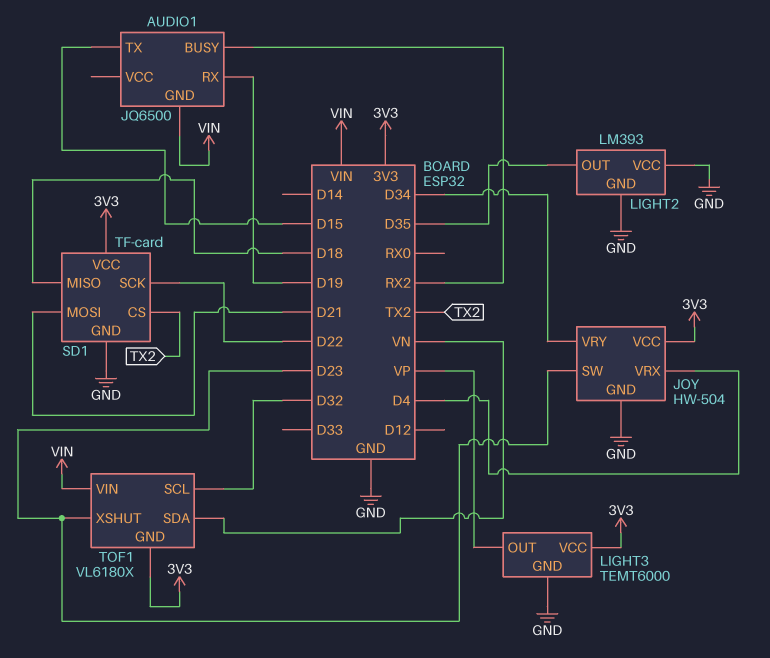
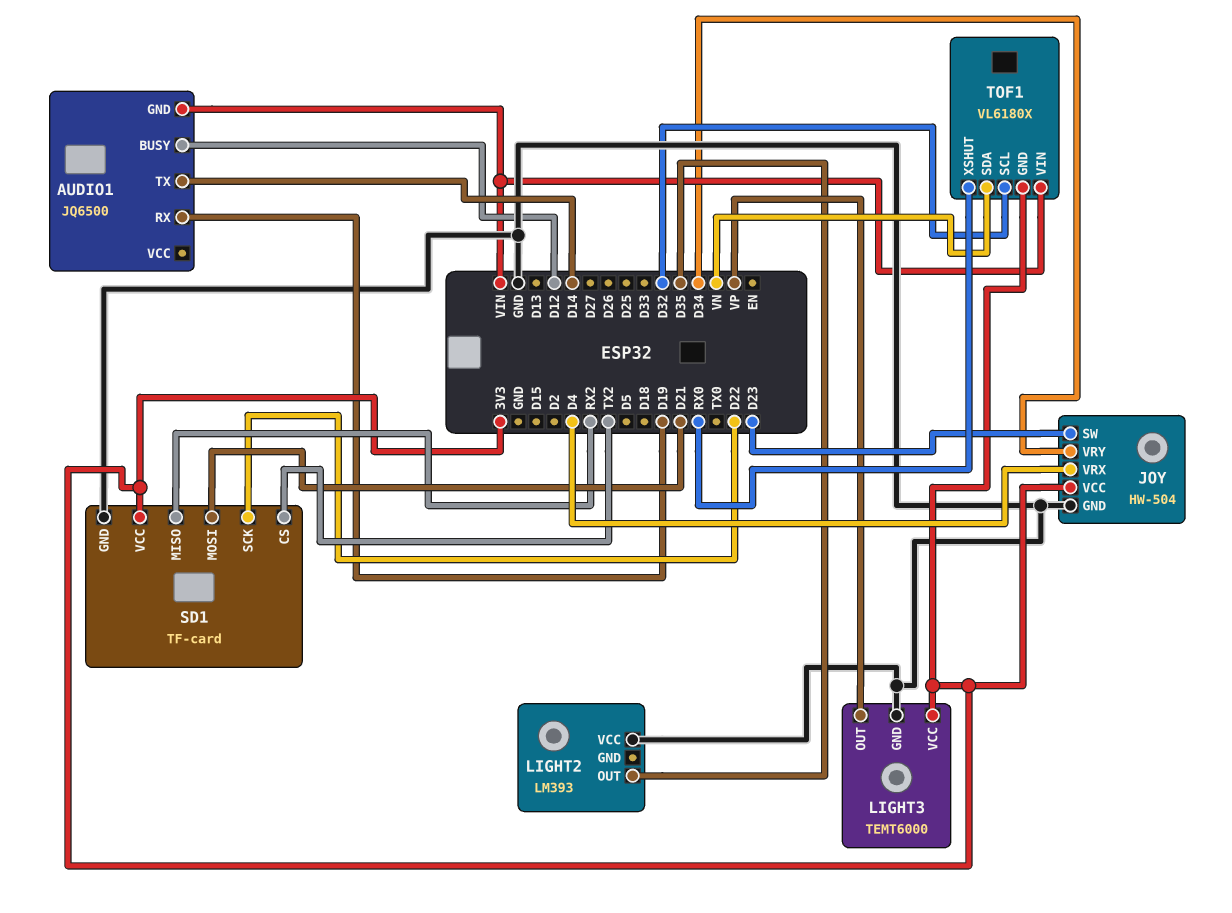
AUDIO1 pin BUSY: RX2 -> D12
AUDIO1 pin TX: D15 -> D14
LIGHT2 pin GND: GND -> none
SD1 pin MISO: D18 -> RX2
TOF1 pin XSHUT: D23 -> RX0

